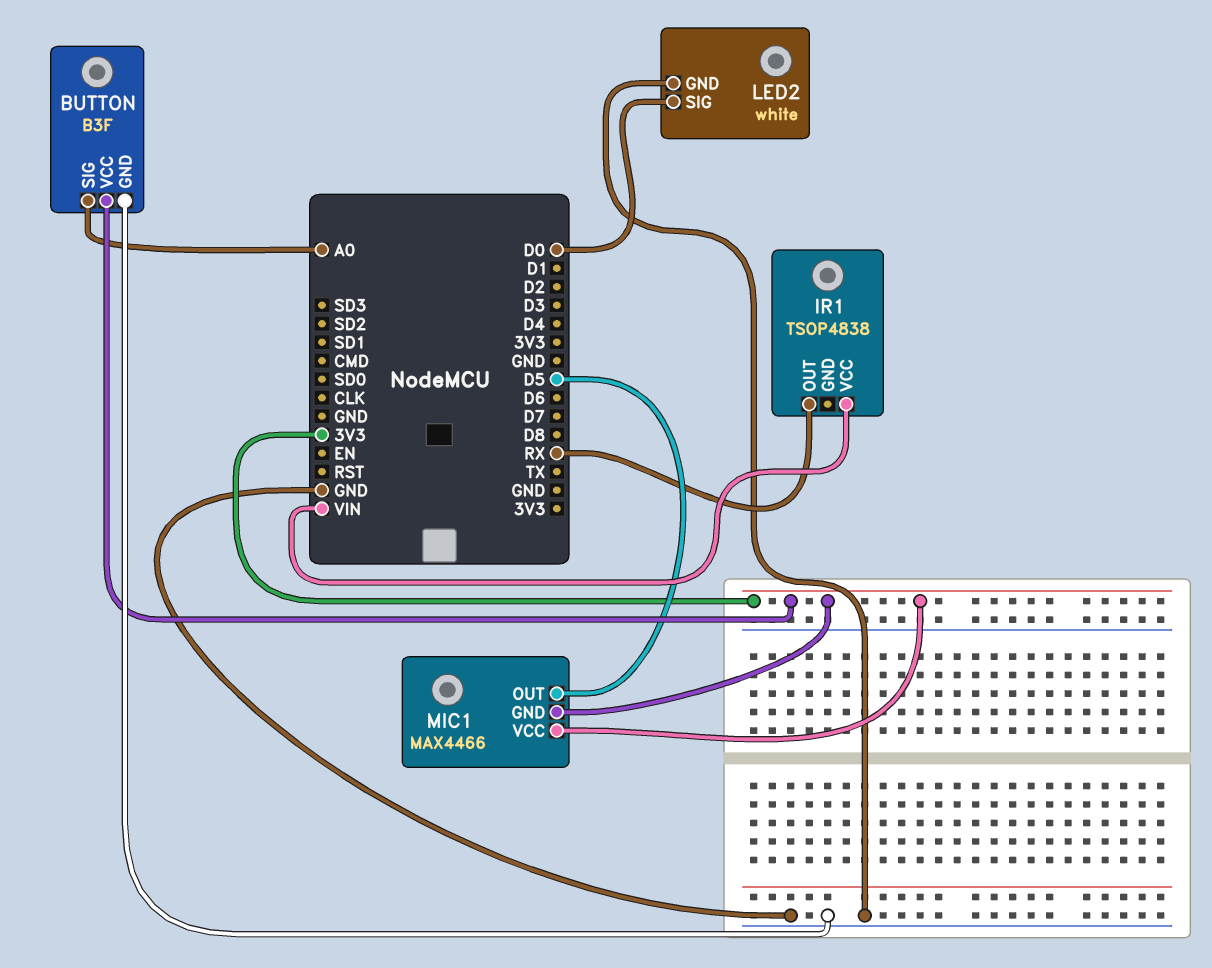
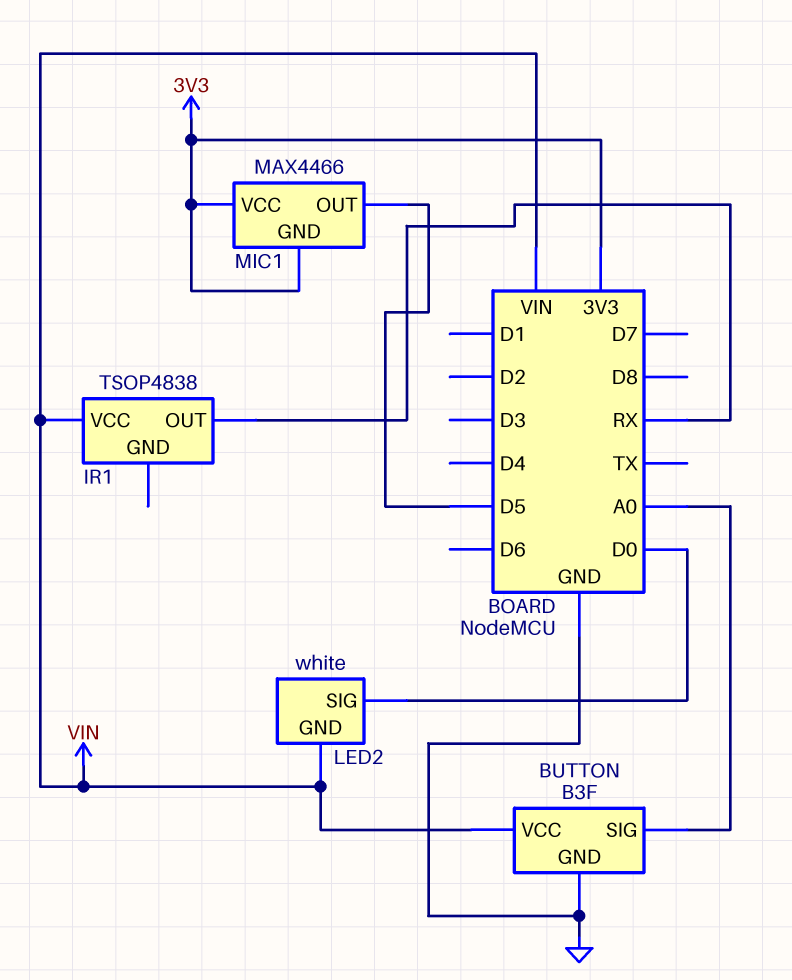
BUTTON pin VCC: 3V3 -> VIN
LED2 pin GND: GND -> VIN

